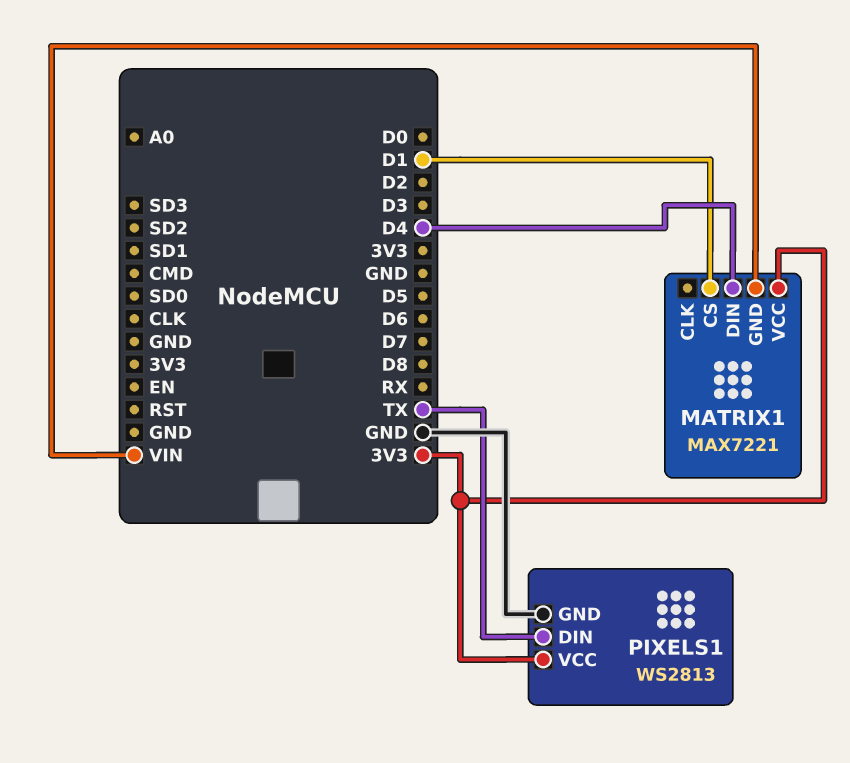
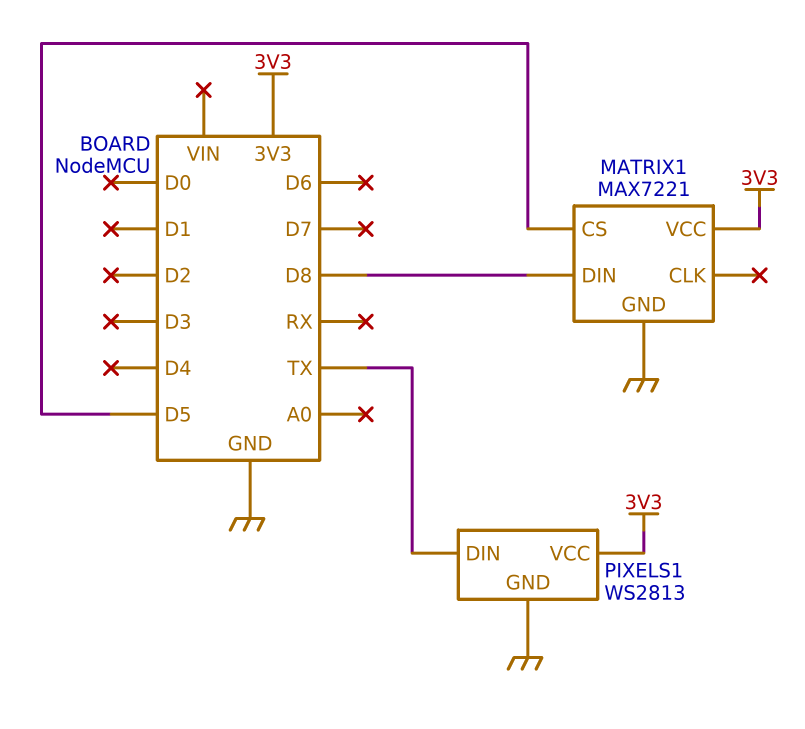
MATRIX1 pin CS: D1 -> D5
MATRIX1 pin DIN: D4 -> D8
MATRIX1 pin GND: VIN -> GND

